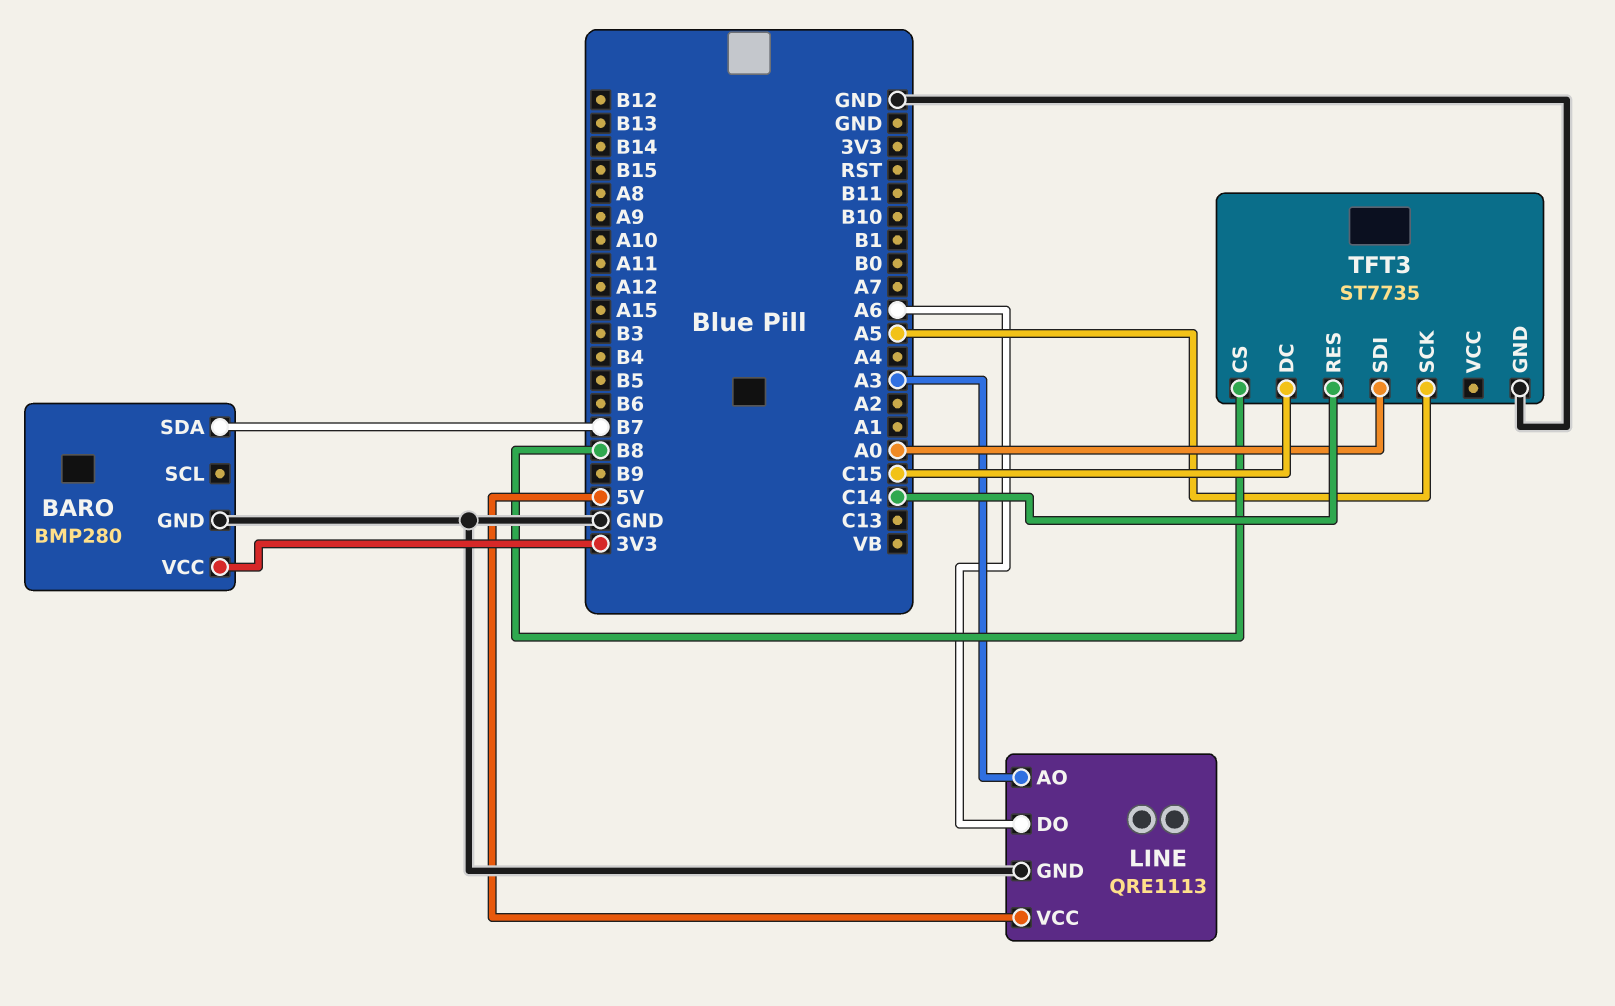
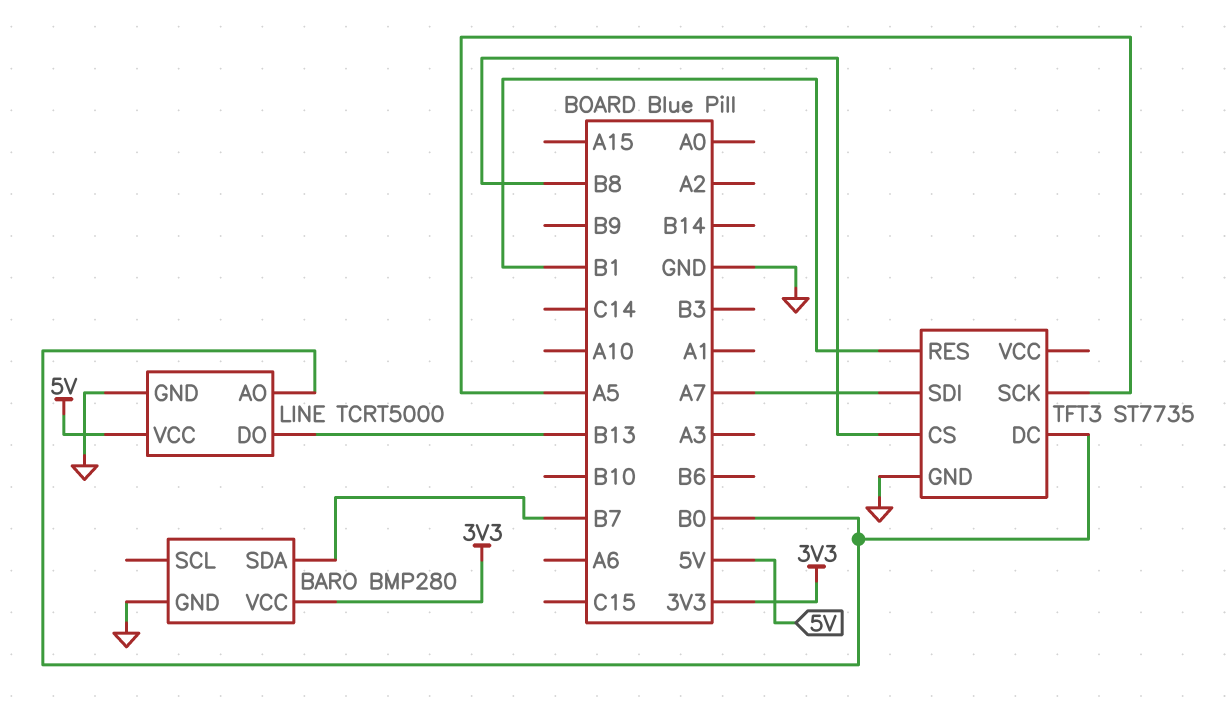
LINE: QRE1113 -> TCRT5000
LINE pin AO: A3 -> B0
LINE pin DO: A6 -> B13
TFT3 pin DC: C15 -> B0
TFT3 pin RES: C14 -> B1
TFT3 pin SDI: A0 -> A7

